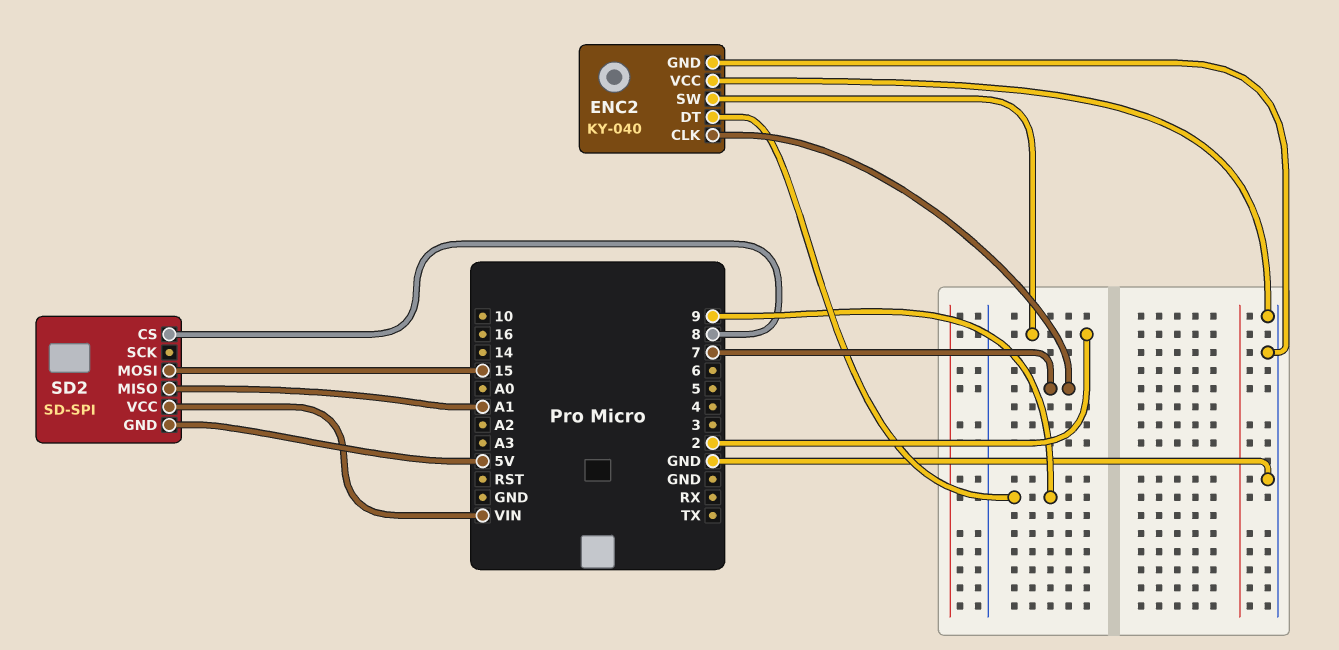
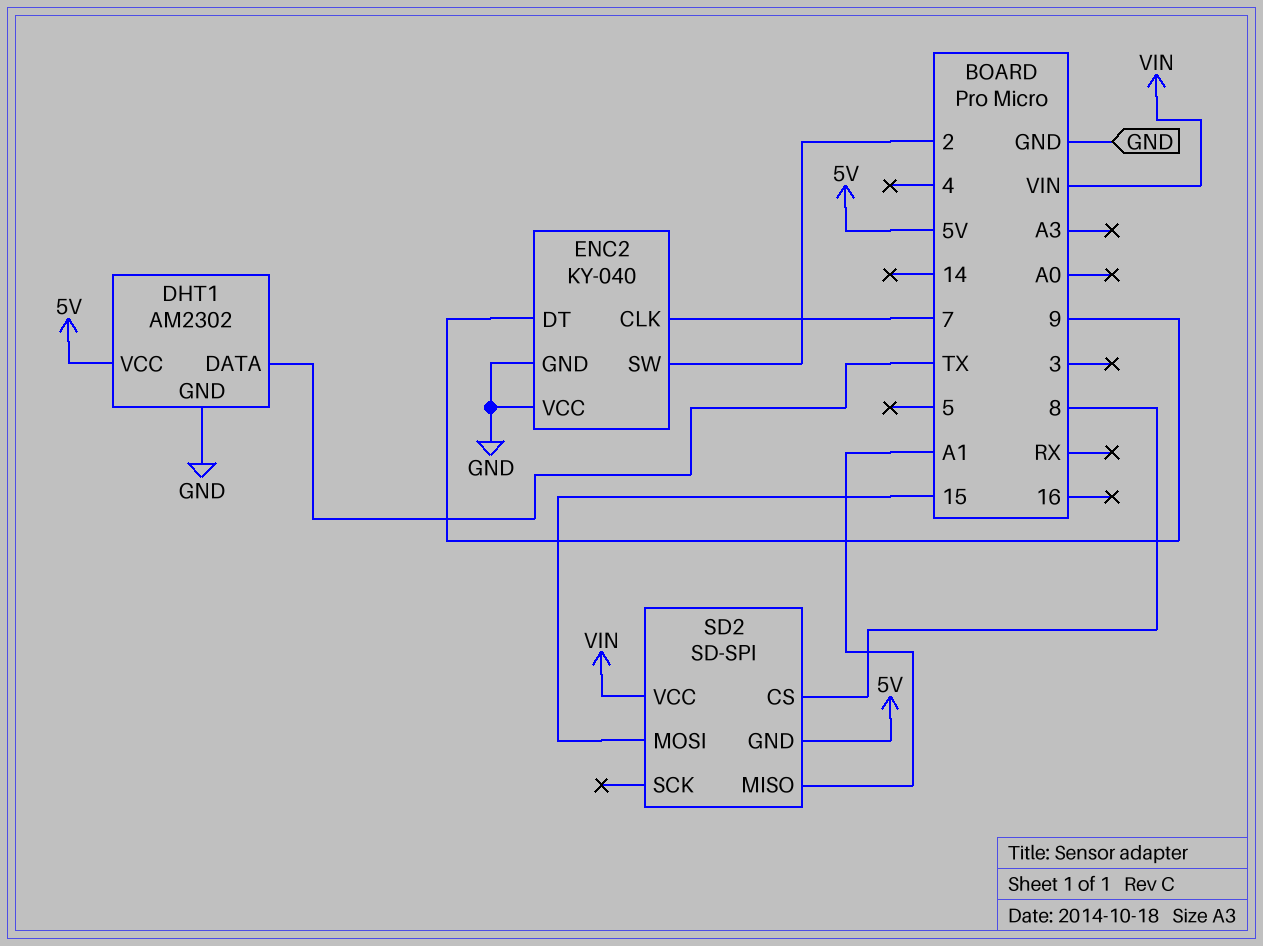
DHT1: none -> AM2302
DHT1 pin DATA: none -> TX
DHT1 pin GND: none -> GND
DHT1 pin VCC: none -> 5V

